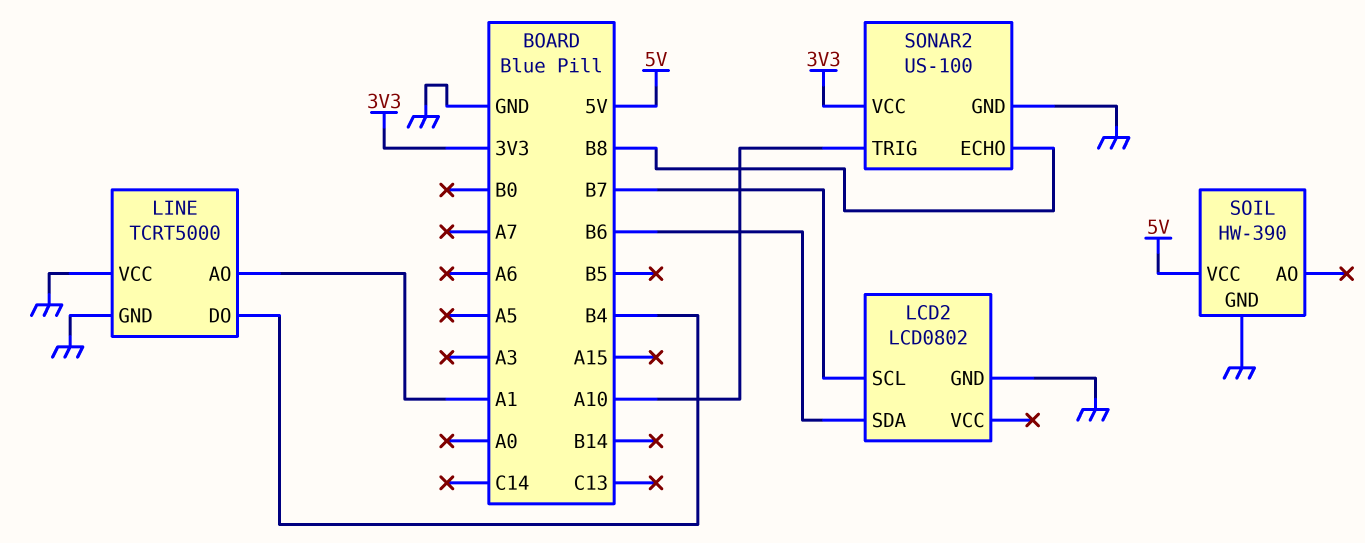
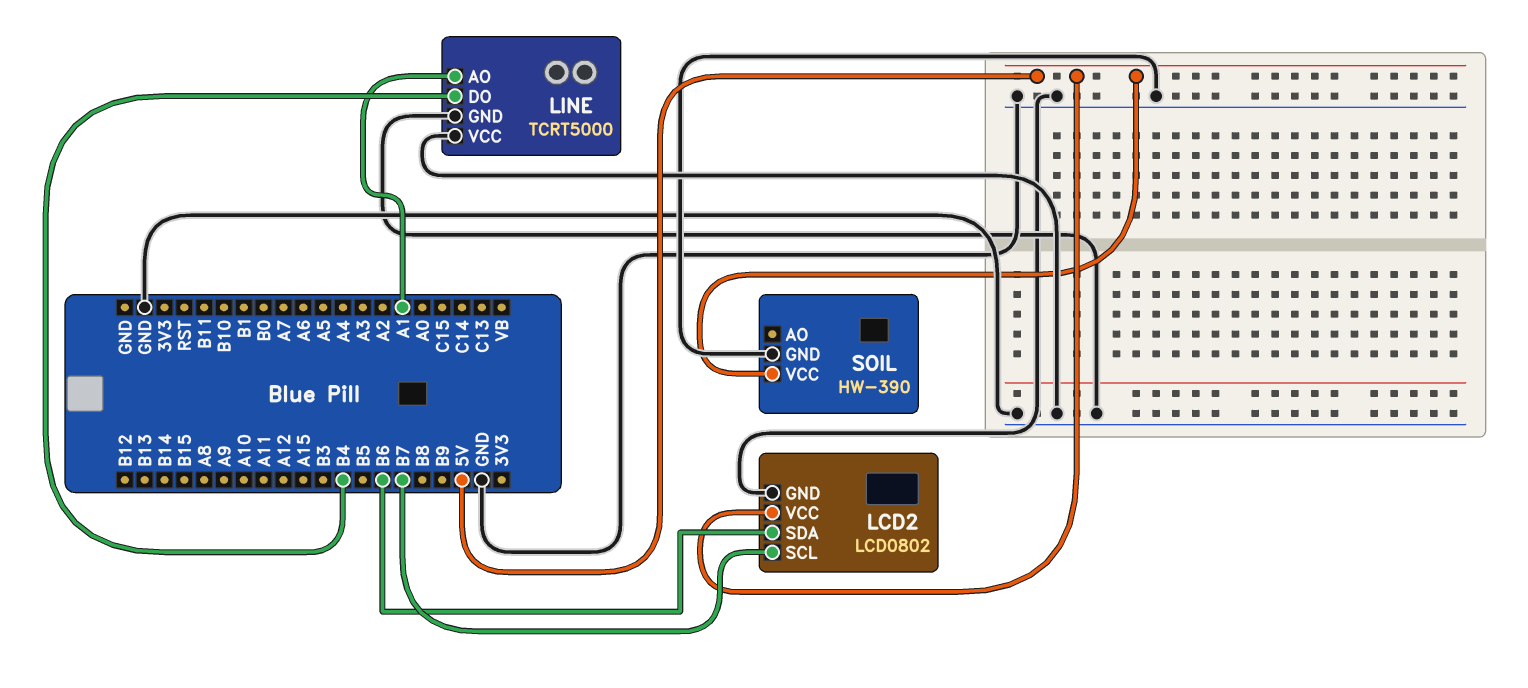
LCD2 pin VCC: none -> 5V
SONAR2: US-100 -> none
SONAR2 pin ECHO: B8 -> none
SONAR2 pin GND: GND -> none
SONAR2 pin TRIG: A10 -> none
SONAR2 pin VCC: 3V3 -> none

